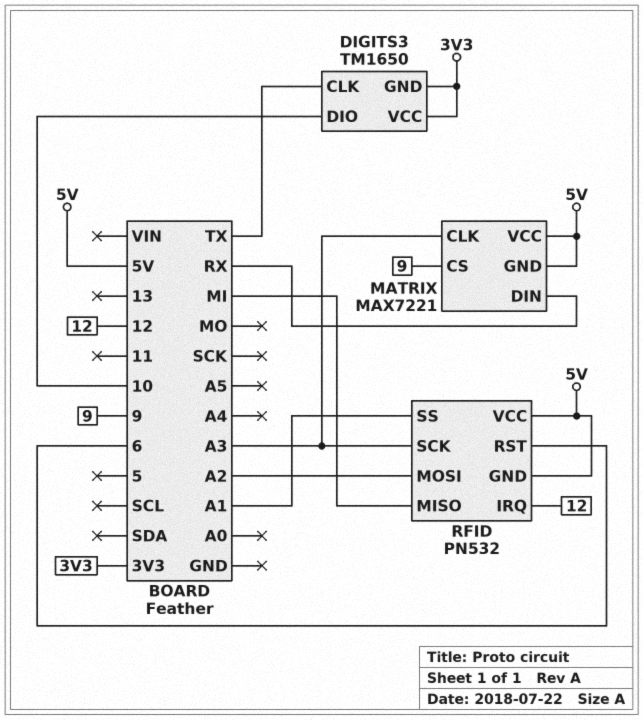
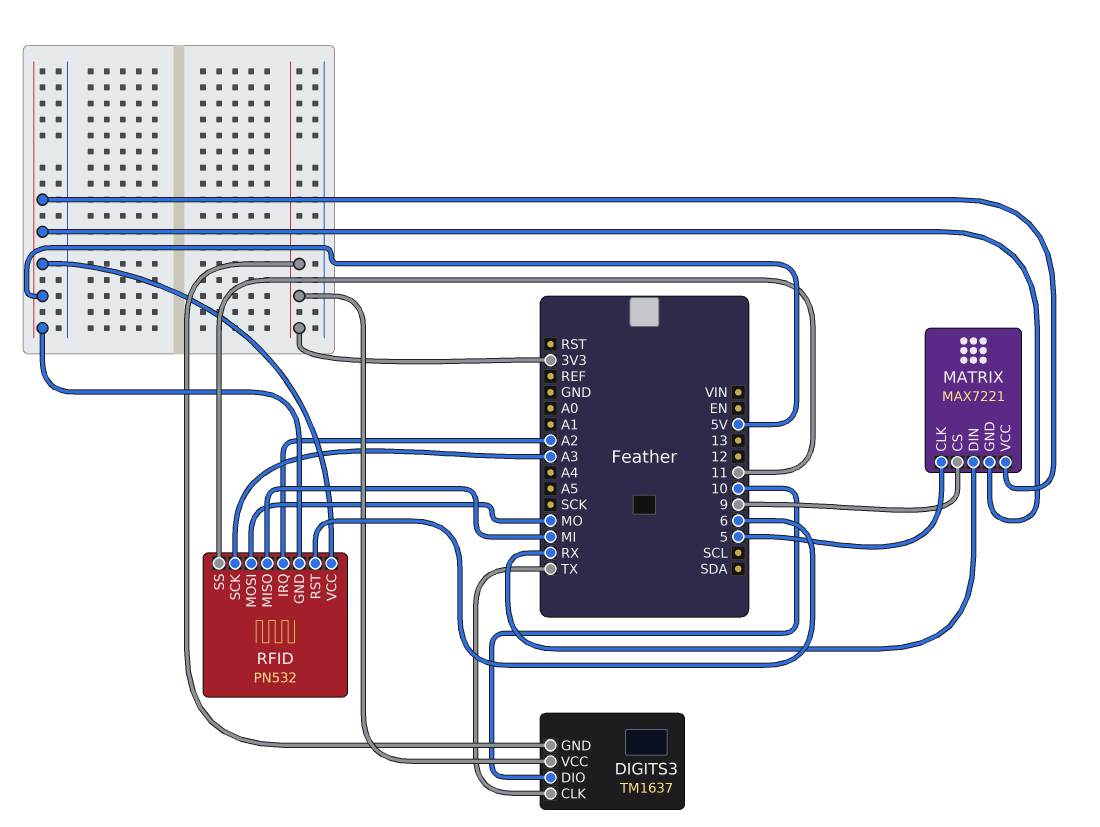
DIGITS3: TM1650 -> TM1637
MATRIX pin CLK: A3 -> 5
RFID pin IRQ: 12 -> A2
RFID pin MOSI: A2 -> MO
RFID pin SS: A1 -> 11

